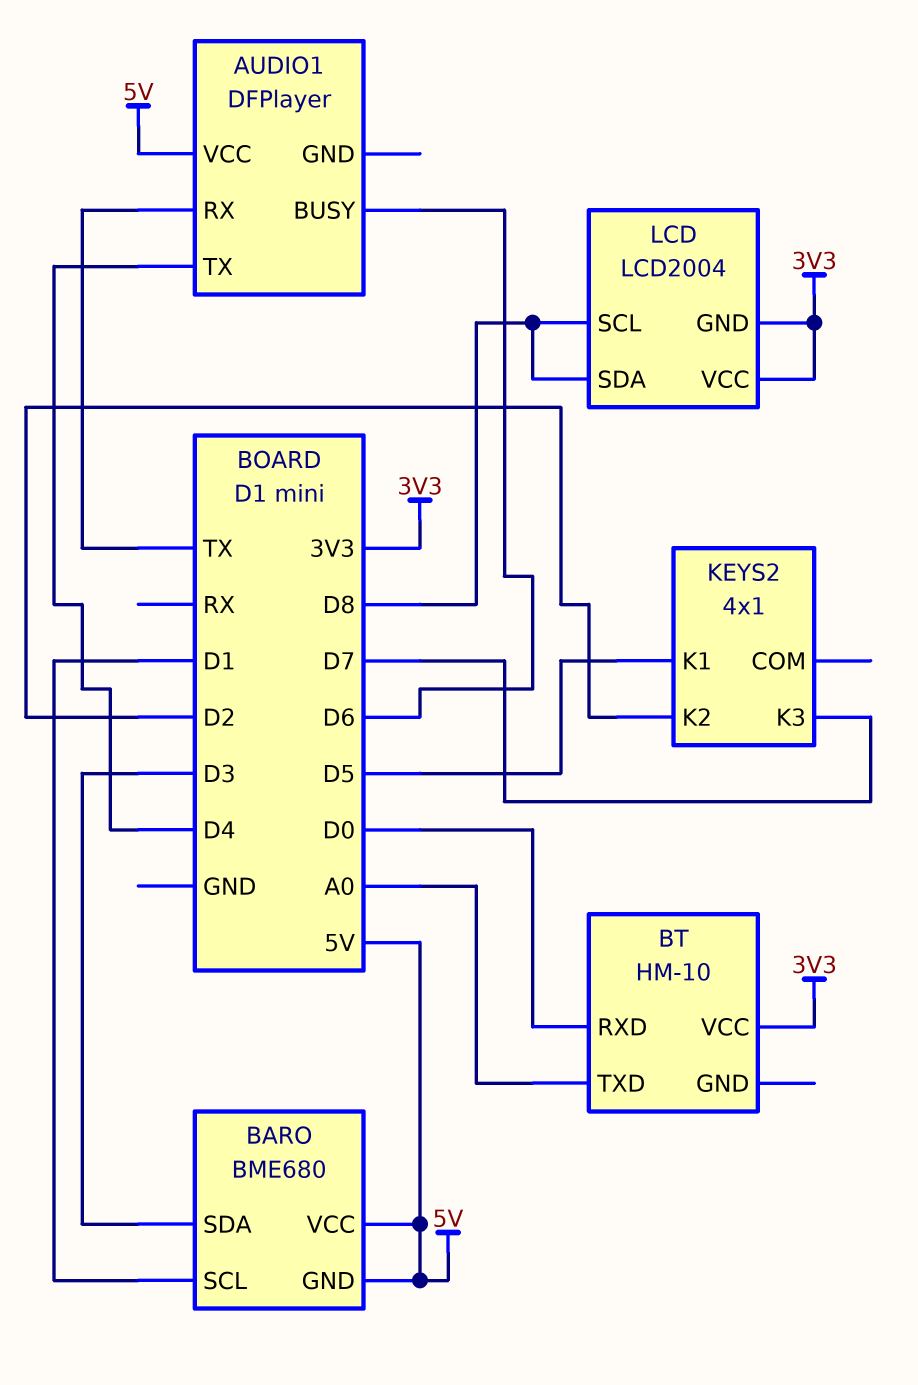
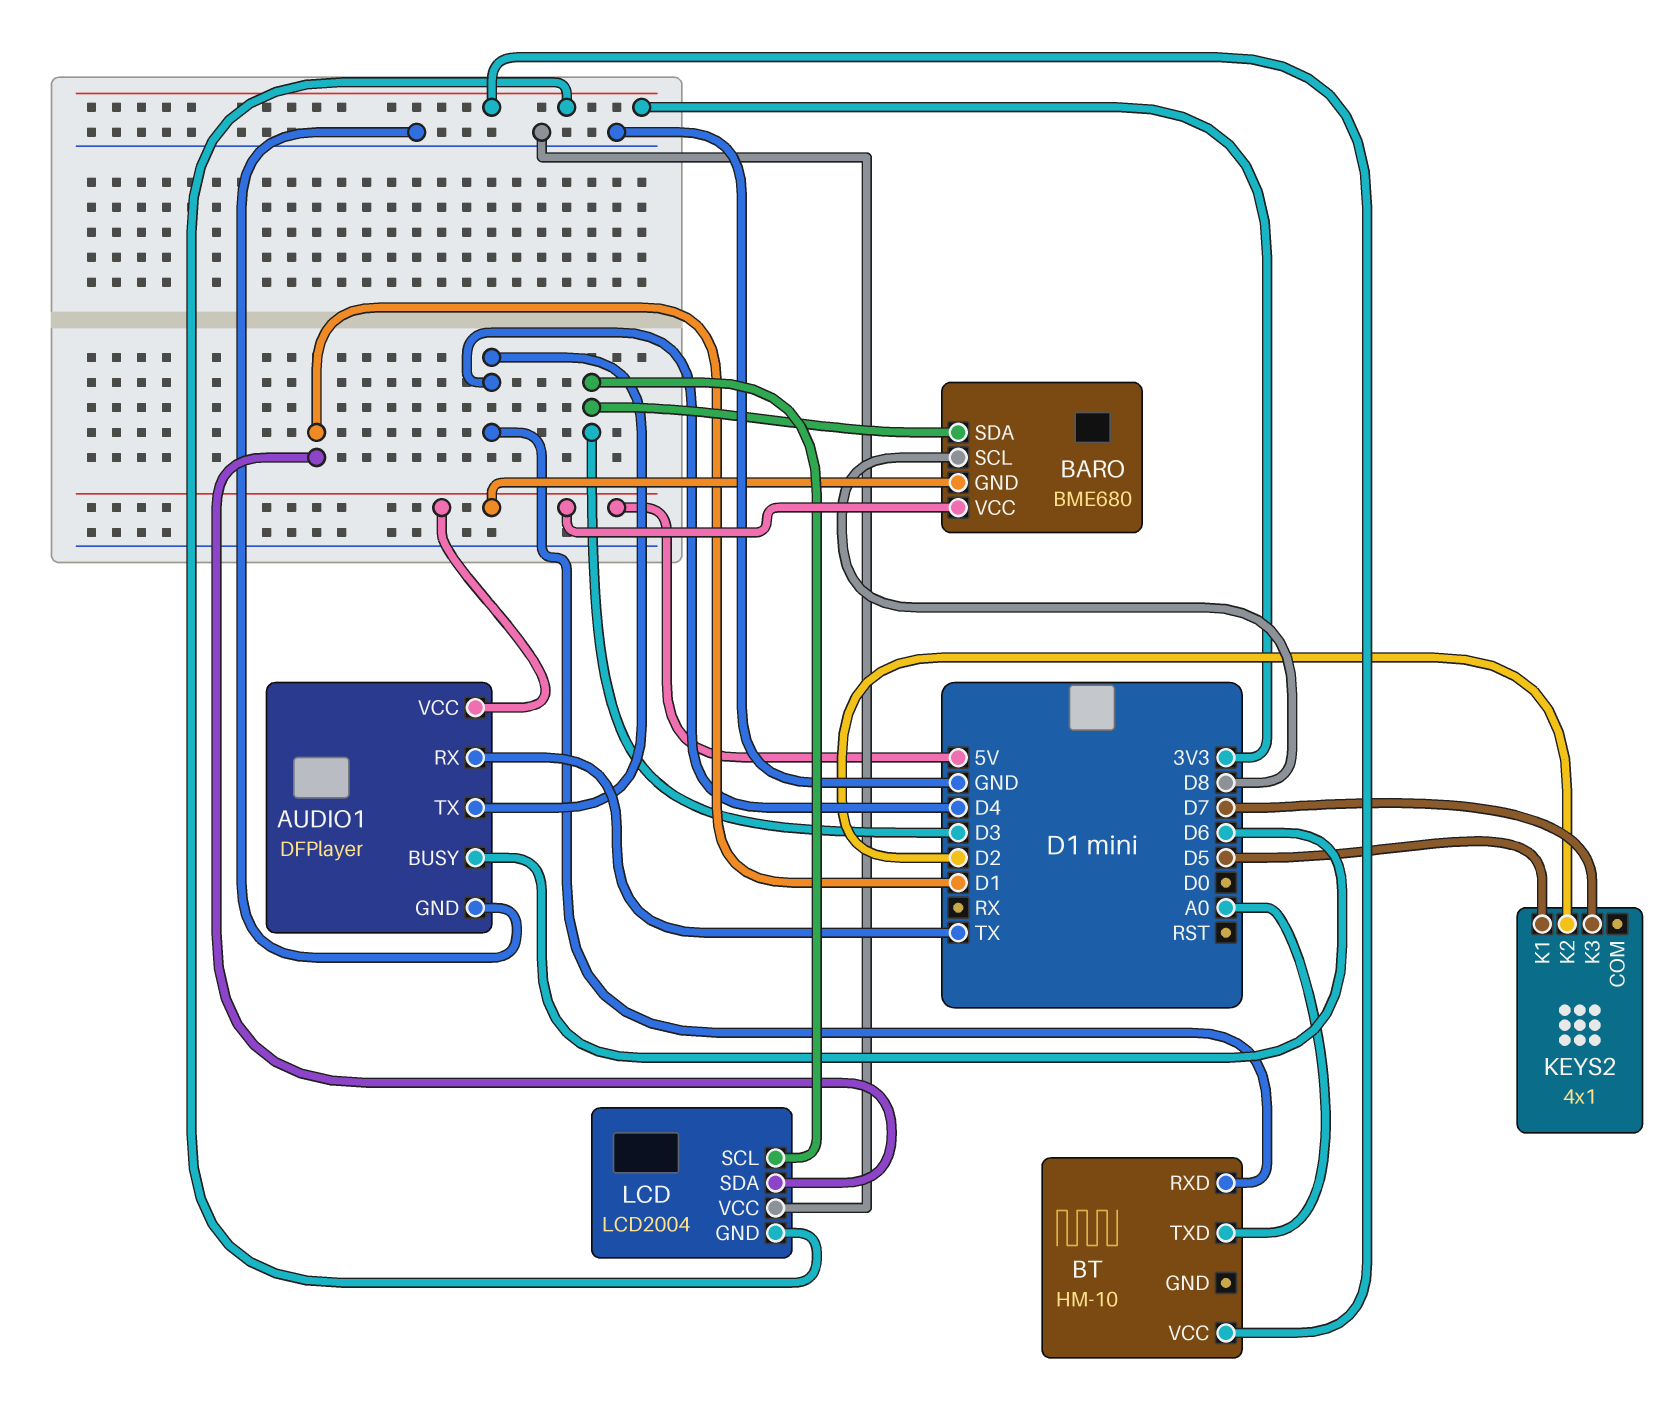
AUDIO1 pin GND: none -> GND
BARO pin SCL: D1 -> D8
BT pin RXD: D0 -> D4
LCD pin SCL: D8 -> D3
LCD pin SDA: D8 -> D1
LCD pin VCC: 3V3 -> GND

